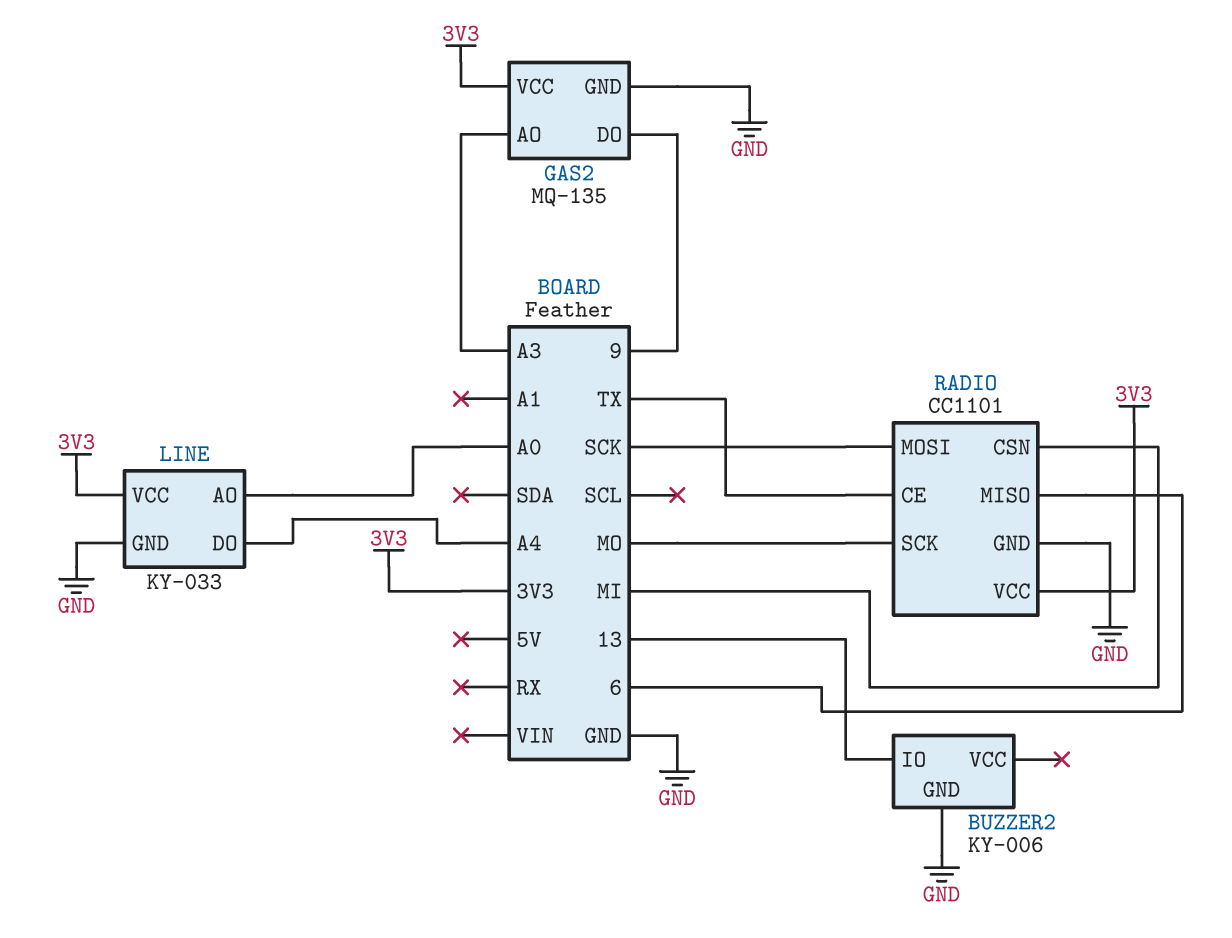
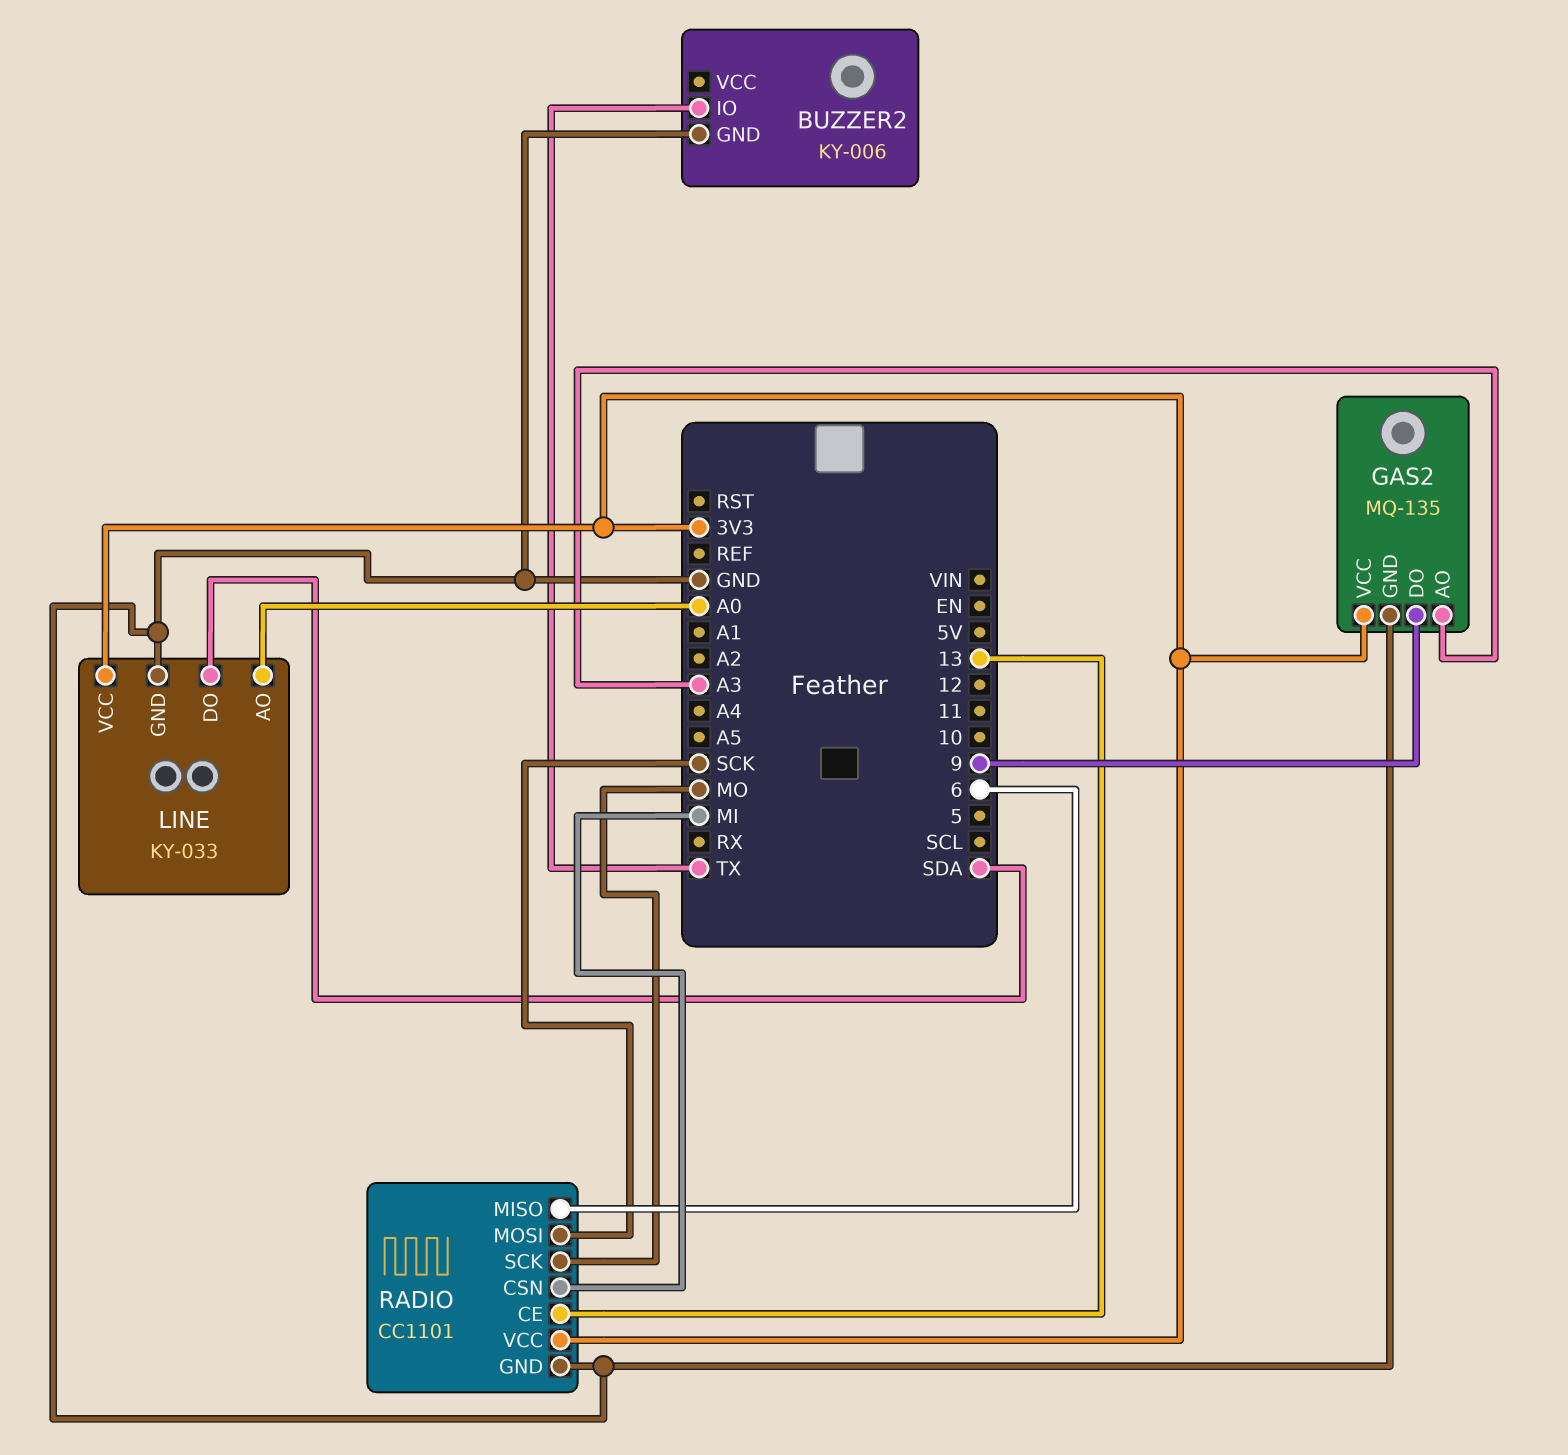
BUZZER2 pin IO: 13 -> TX
LINE pin DO: A4 -> SDA
RADIO pin CE: TX -> 13

